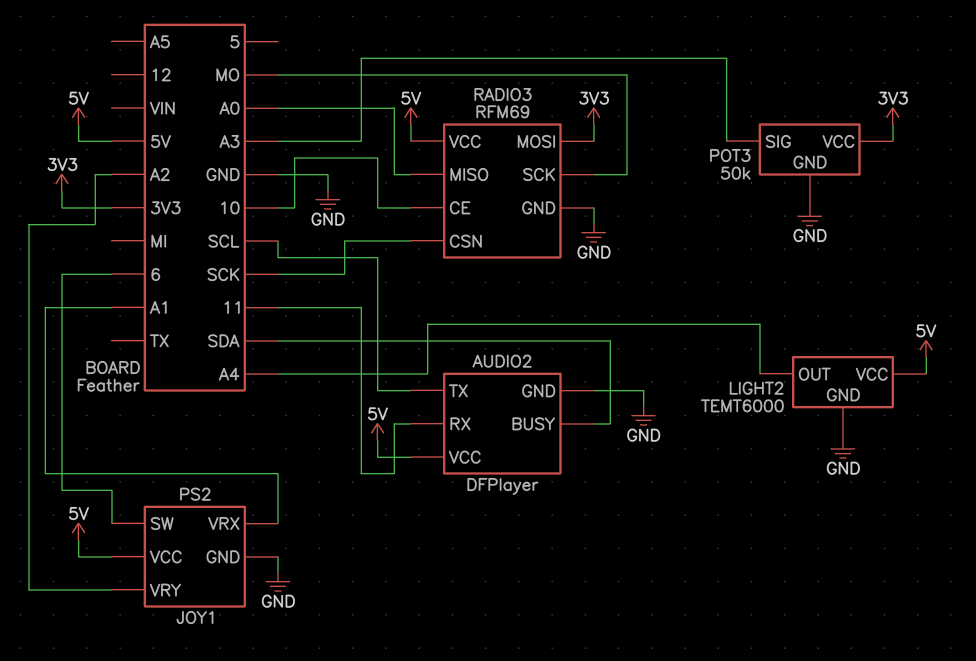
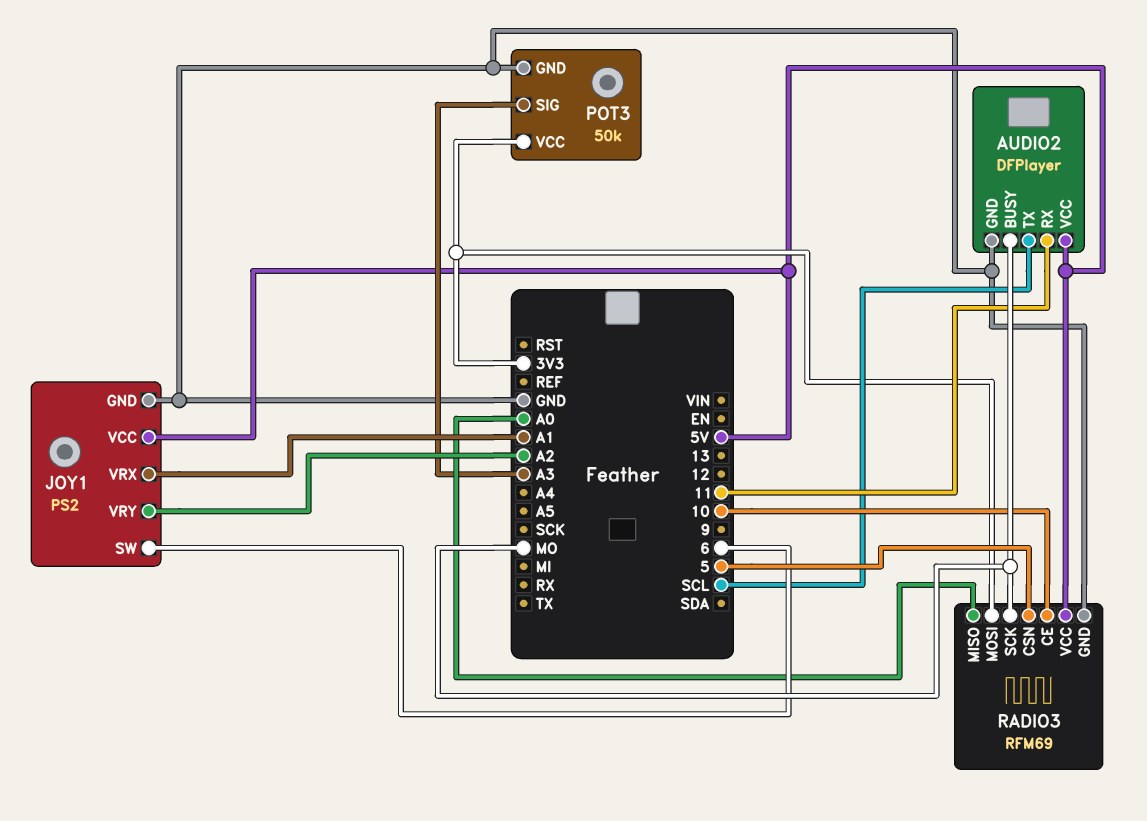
AUDIO2 pin BUSY: SDA -> MO
LIGHT2: TEMT6000 -> none
LIGHT2 pin GND: GND -> none
LIGHT2 pin OUT: A4 -> none
LIGHT2 pin VCC: 5V -> none
RADIO3 pin CSN: SCK -> 5

